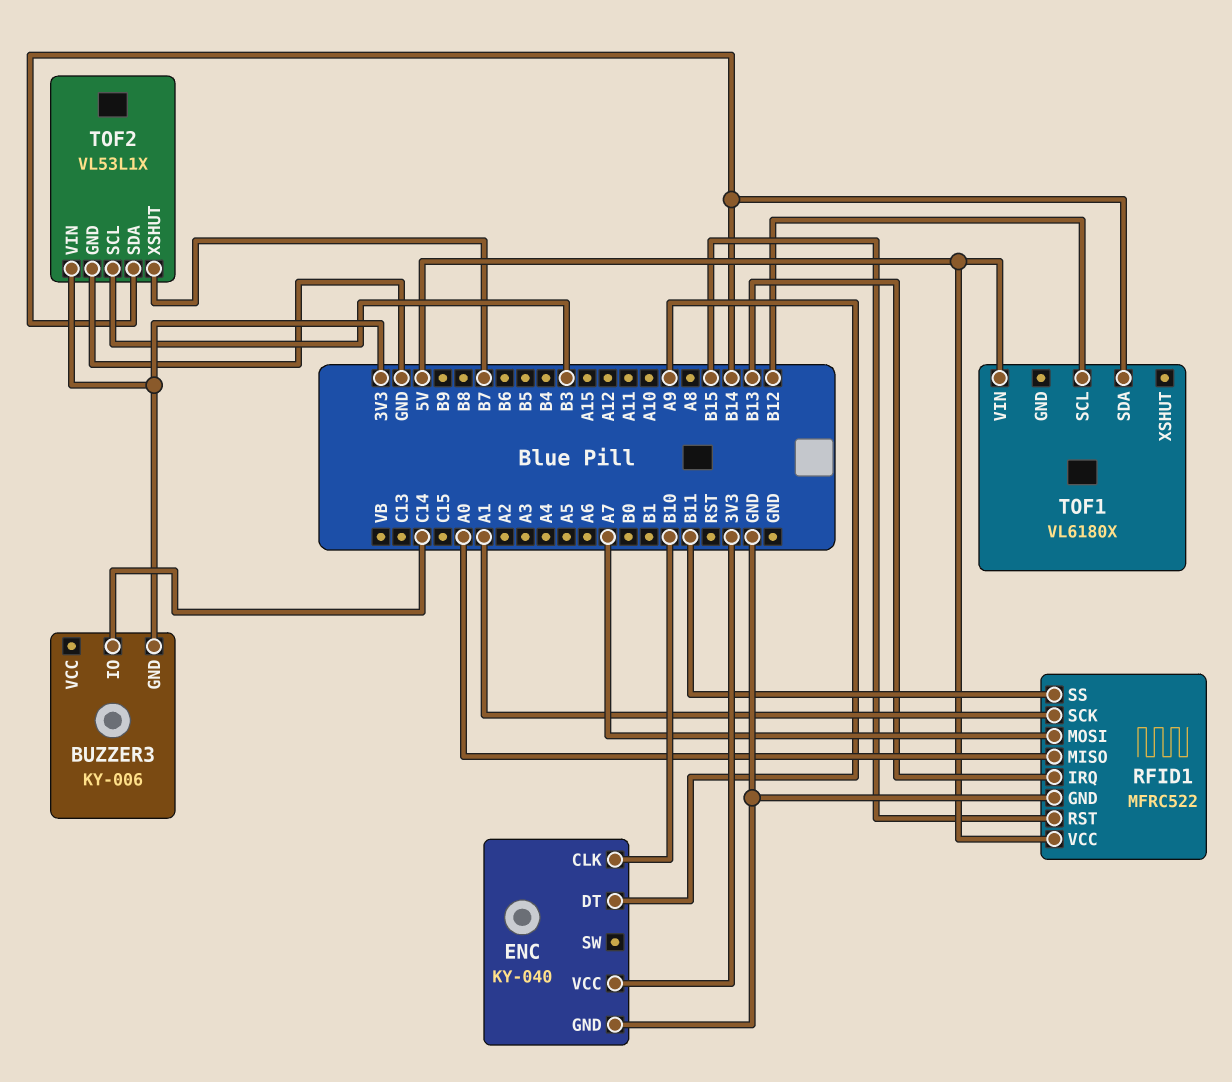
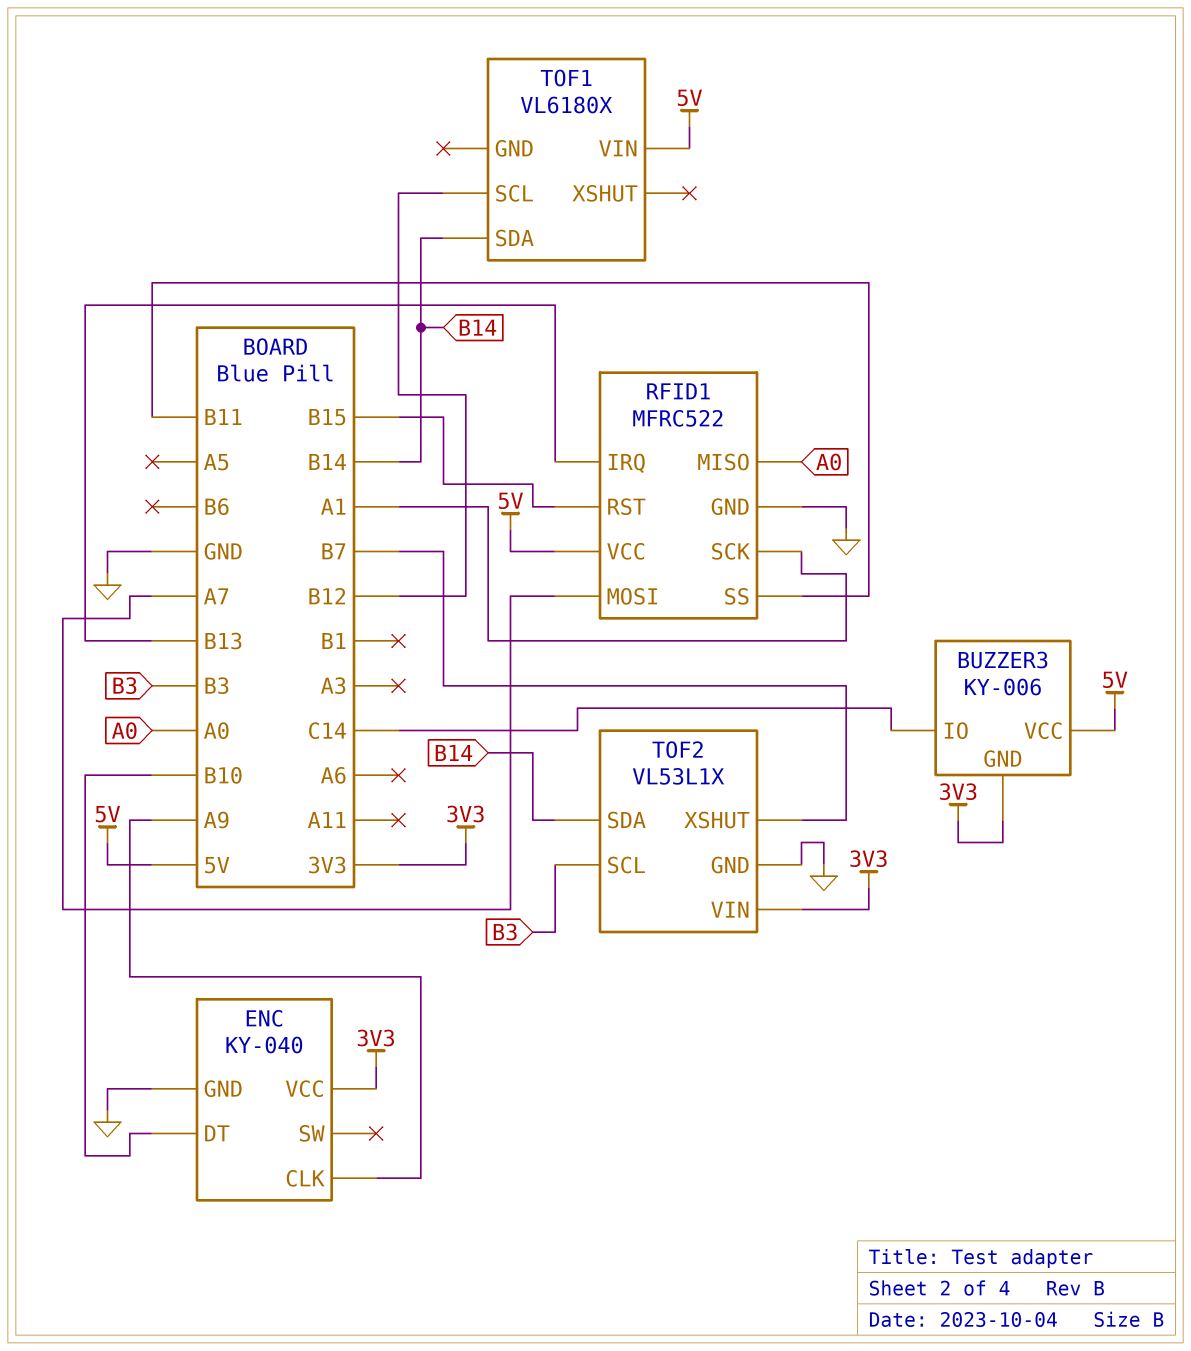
BUZZER3 pin VCC: none -> 5V
ENC pin CLK: B10 -> A9
ENC pin DT: A9 -> B10

